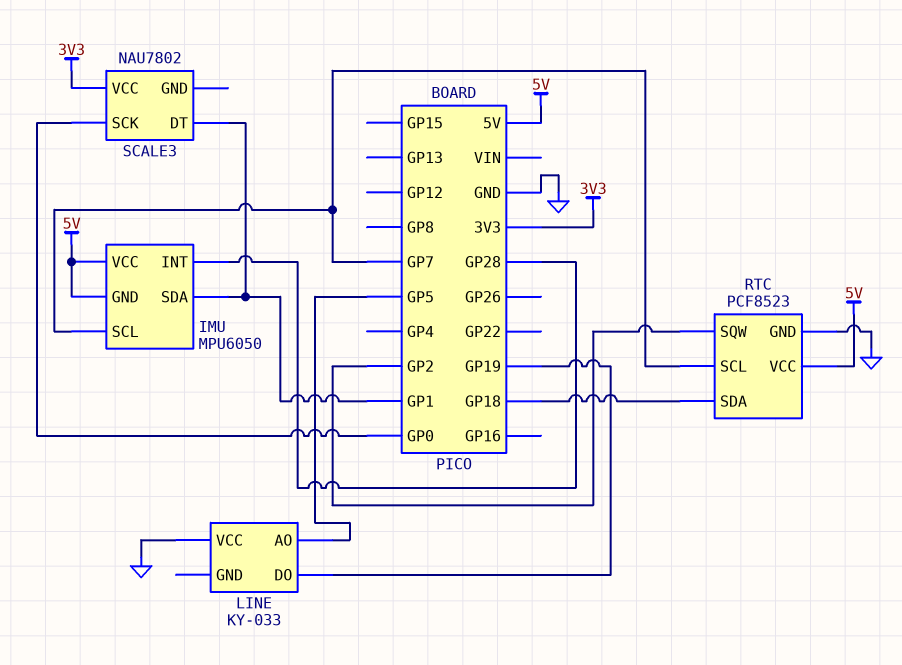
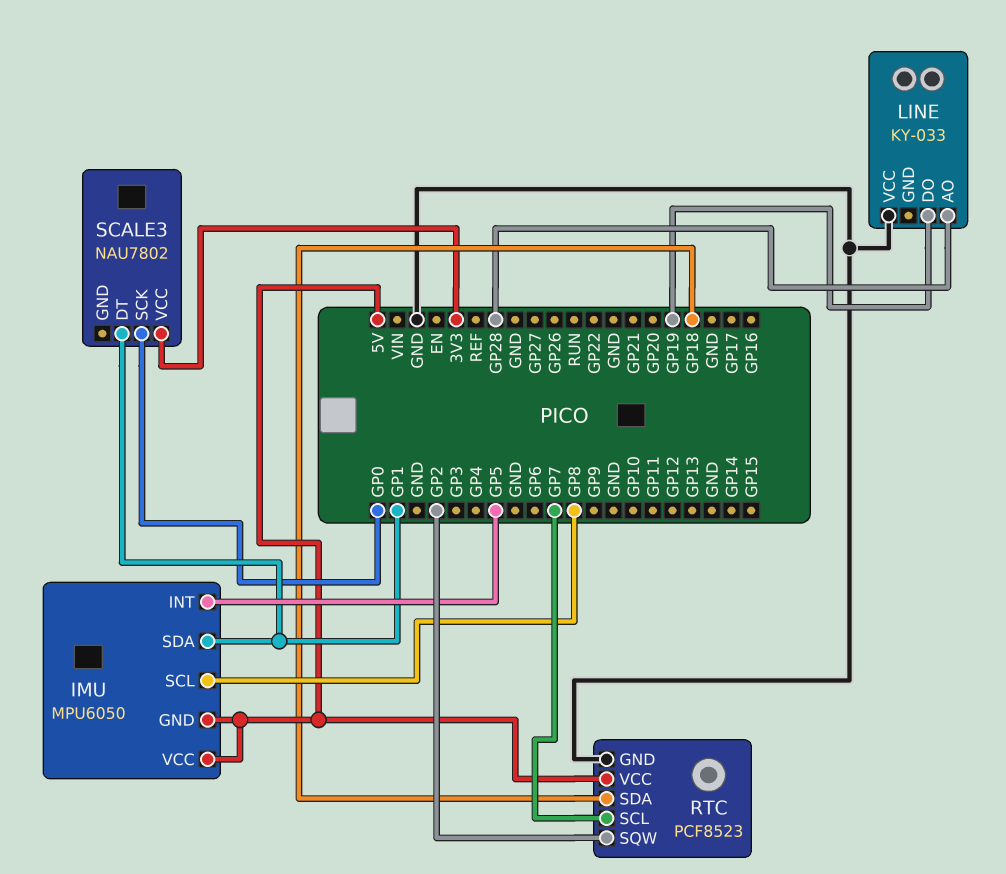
IMU pin INT: GP28 -> GP5
IMU pin SCL: GP7 -> GP8
LINE pin AO: GP5 -> GP28

